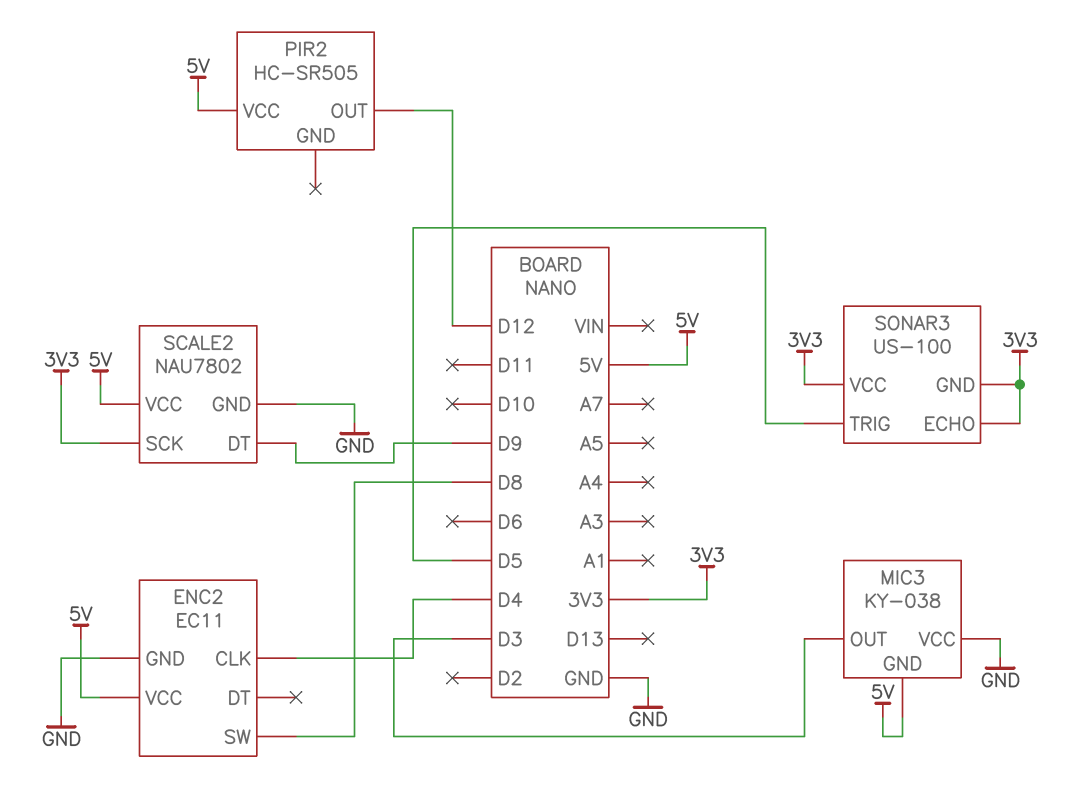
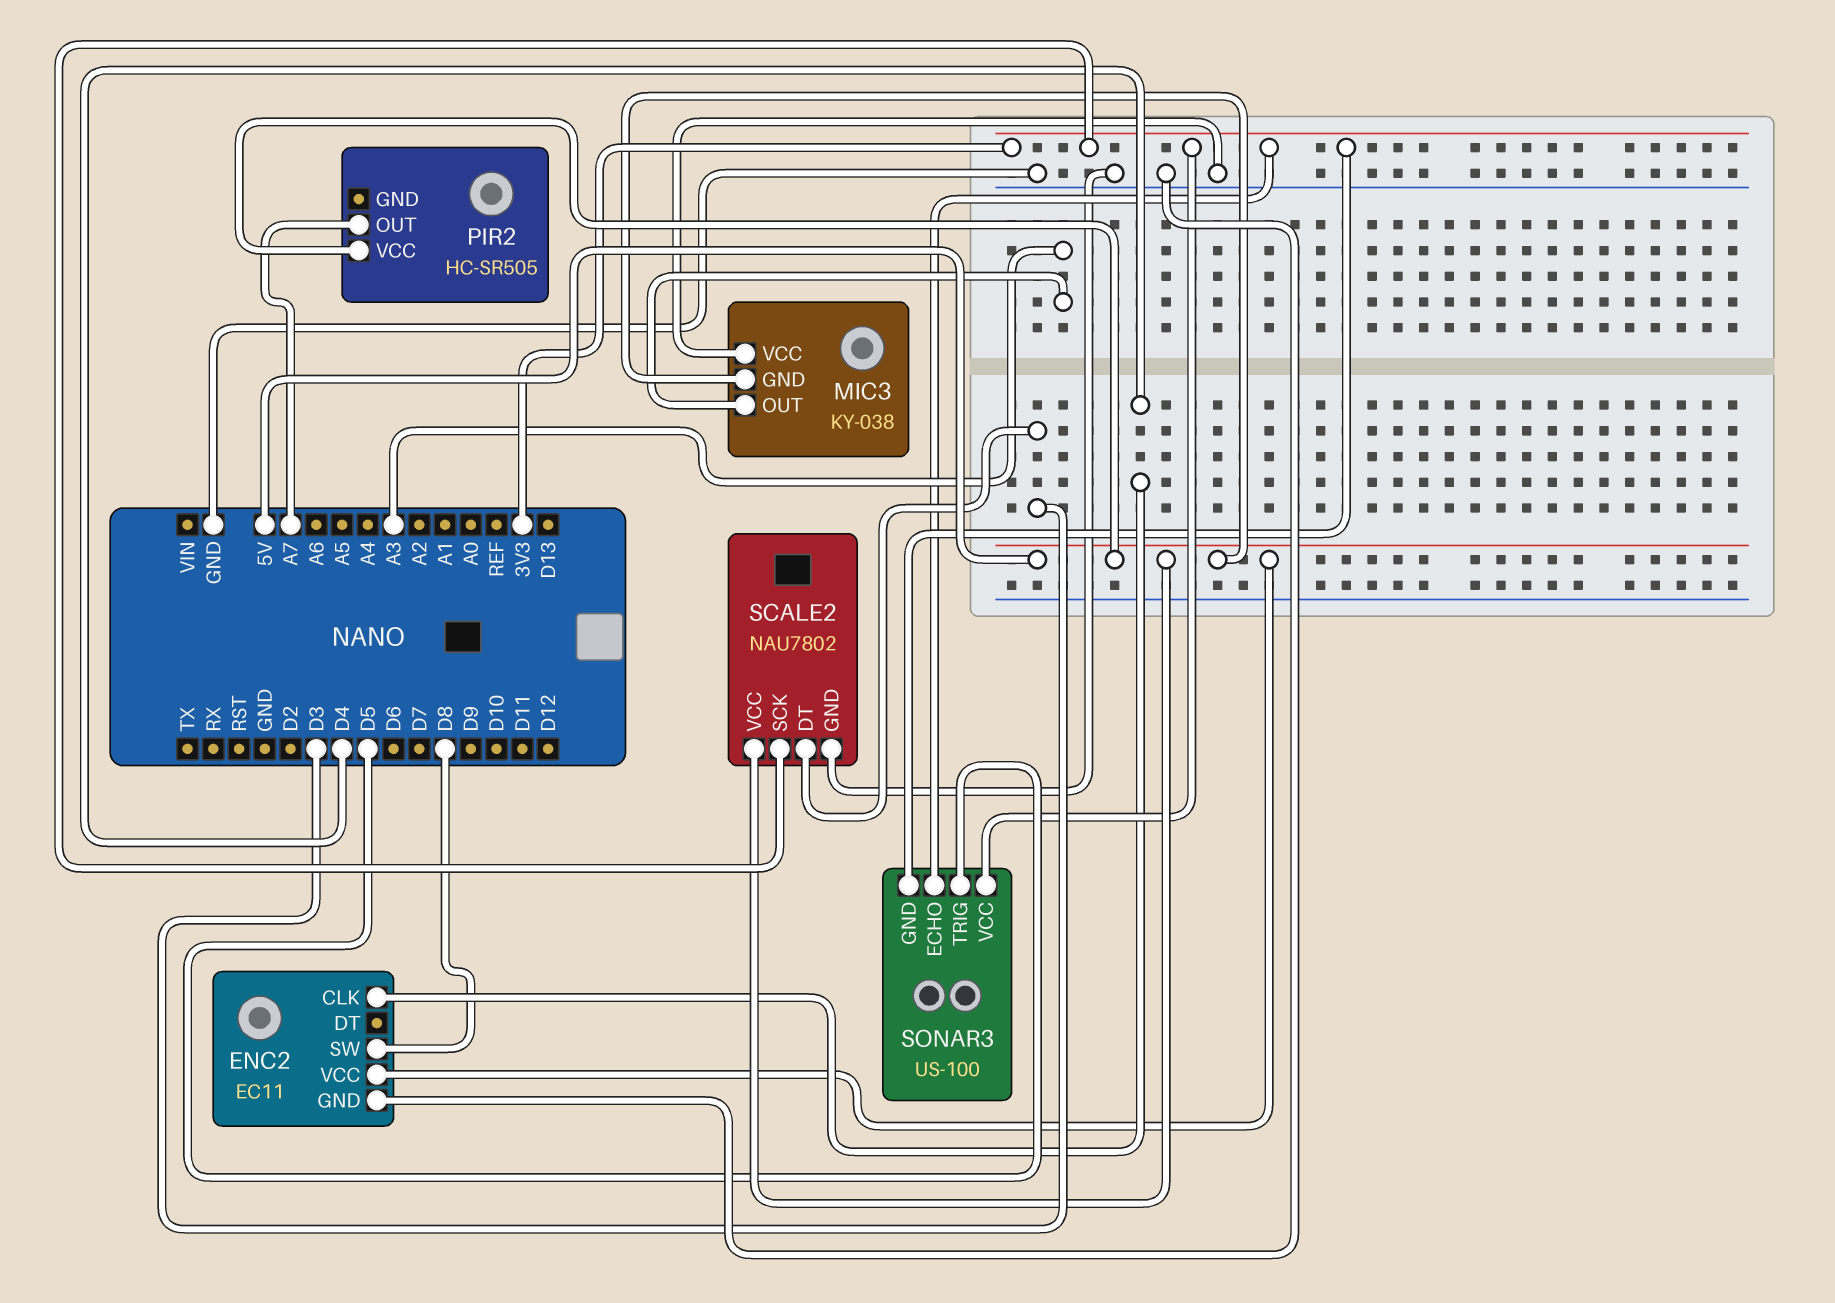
MIC3 pin OUT: D3 -> A3
PIR2 pin OUT: D12 -> A7
SCALE2 pin DT: D9 -> D3

